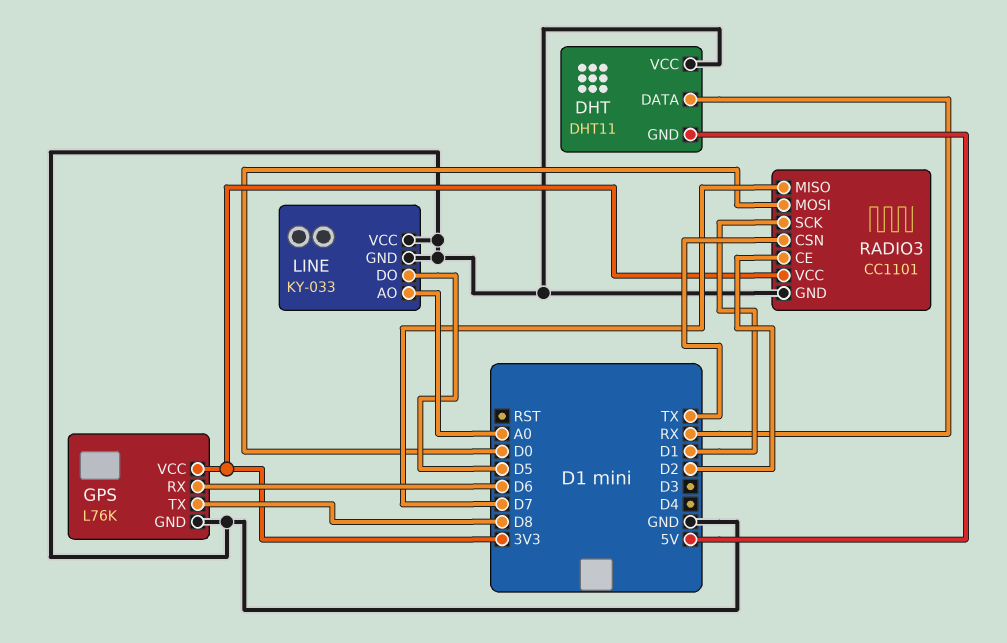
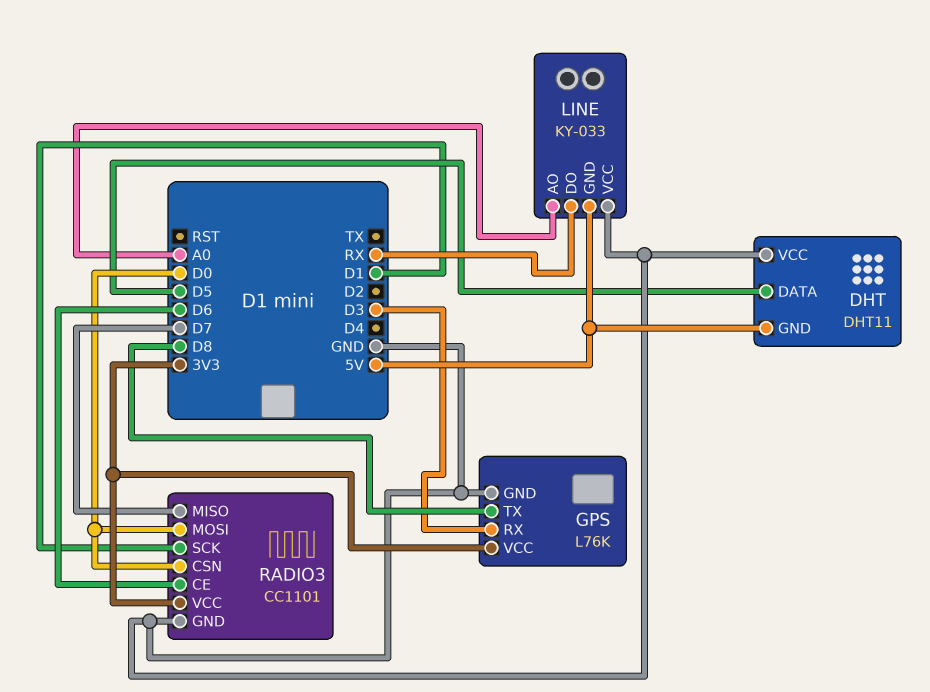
DHT pin DATA: RX -> D5
GPS pin RX: D6 -> D3
LINE pin DO: D5 -> RX
LINE pin GND: GND -> 5V
RADIO3 pin CE: D2 -> D6
RADIO3 pin CSN: TX -> D0

